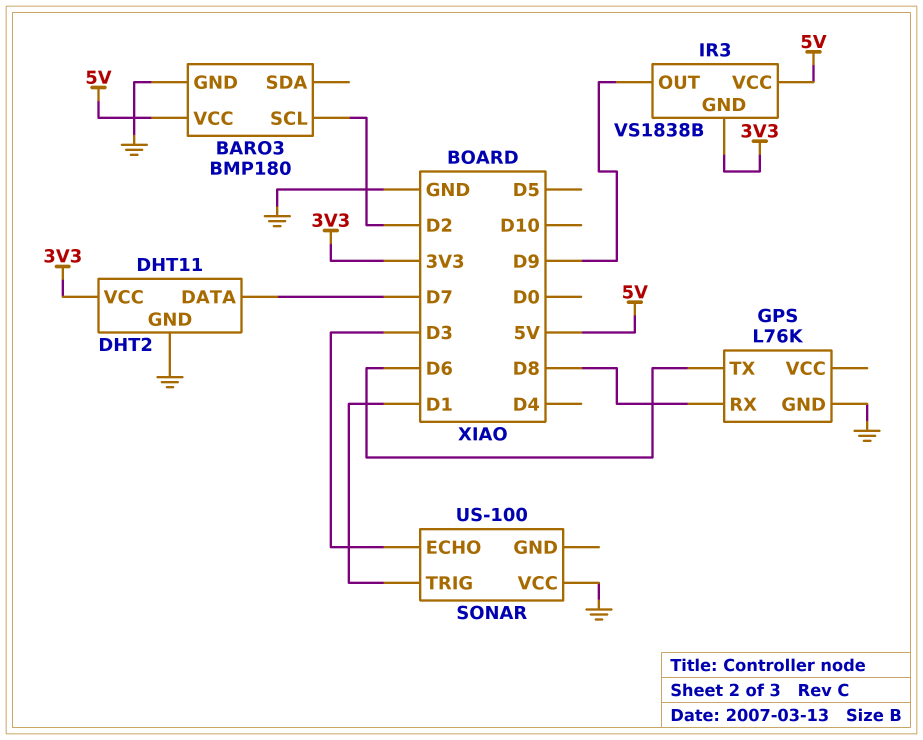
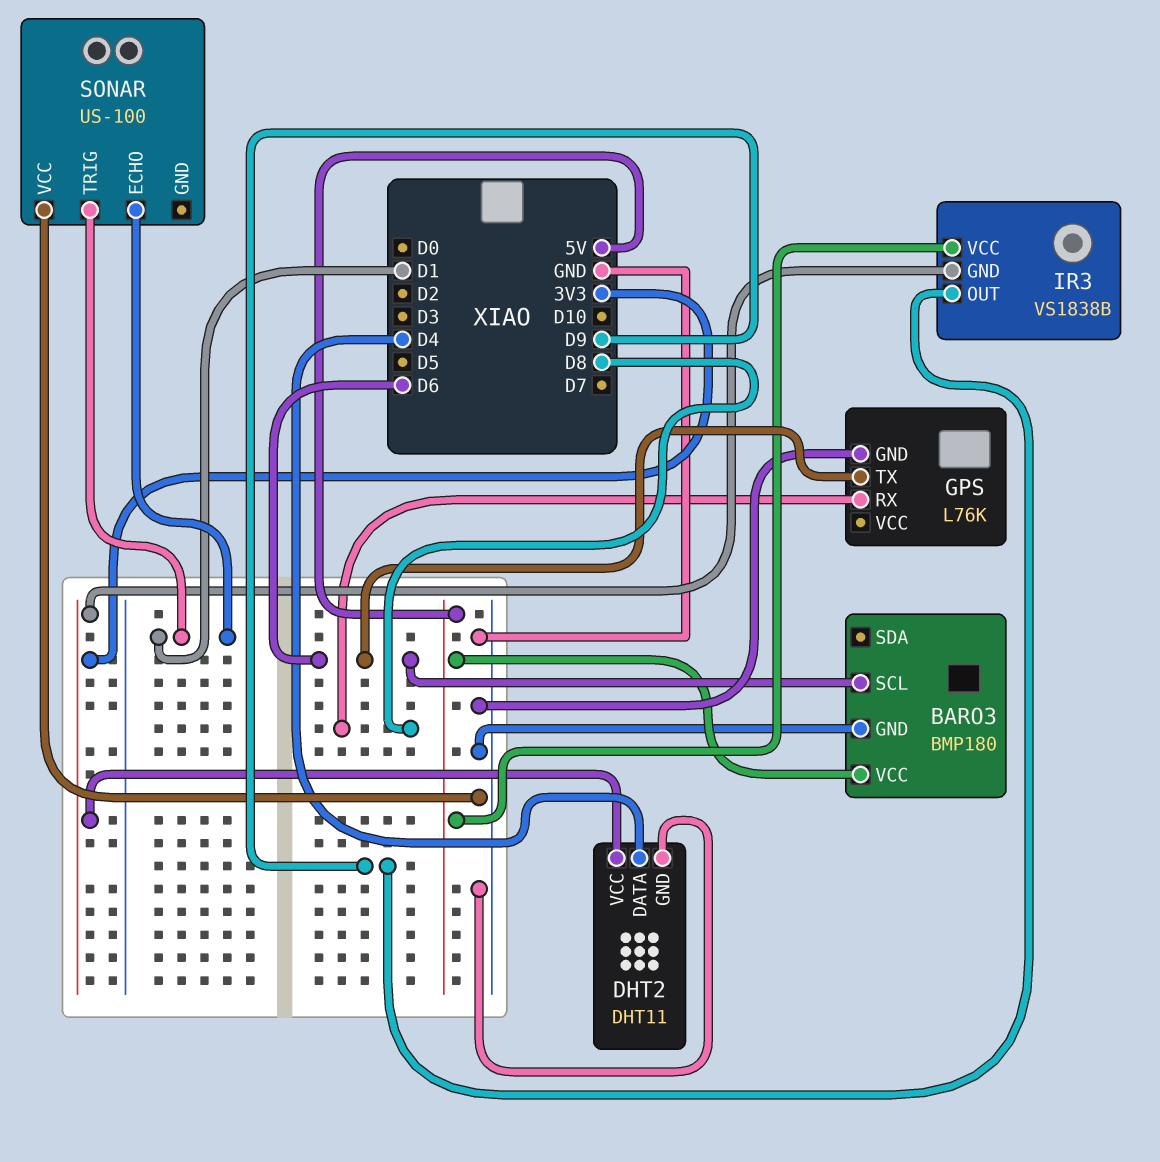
BARO3 pin SCL: D2 -> D6
DHT2 pin DATA: D7 -> D4
SONAR pin ECHO: D3 -> D1

